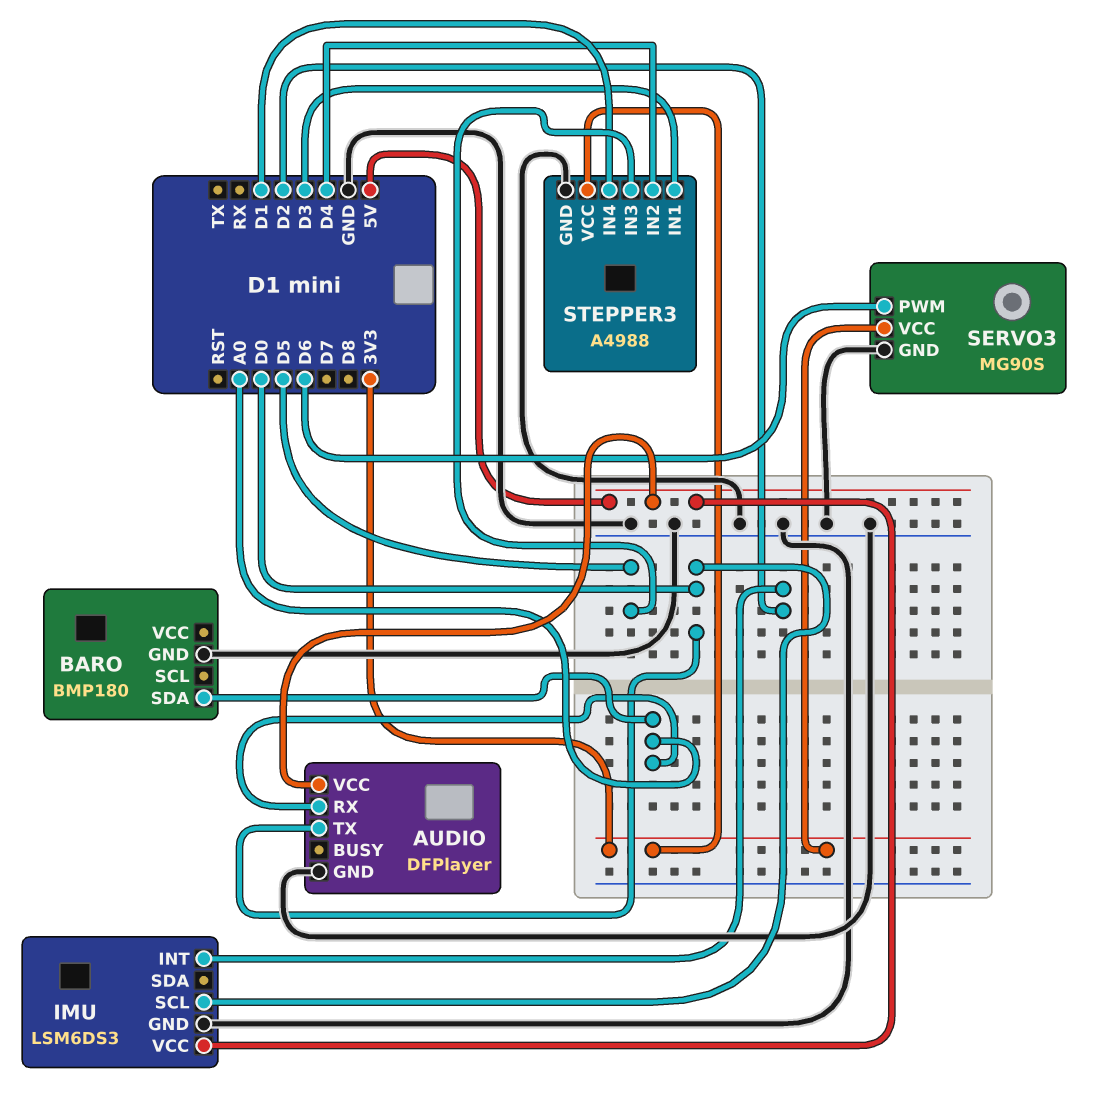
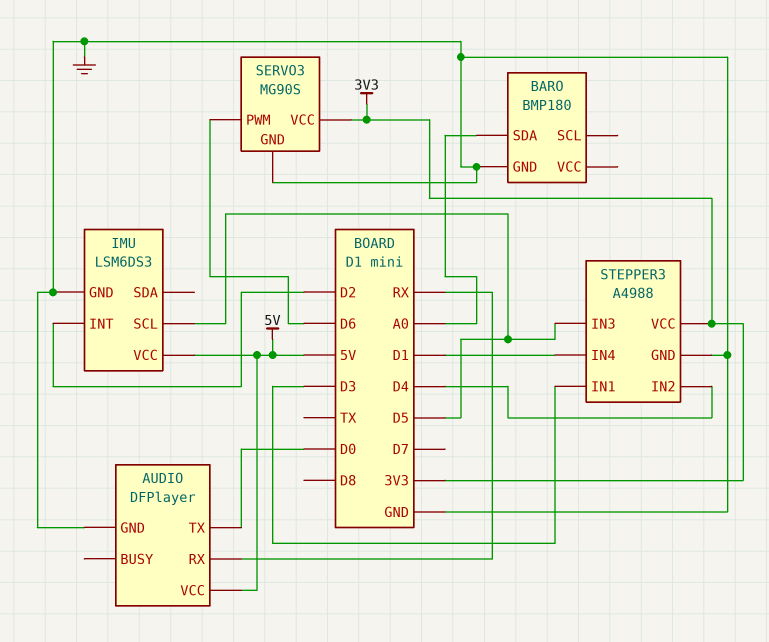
AUDIO pin RX: A0 -> RX
IMU pin SCL: D0 -> D5

